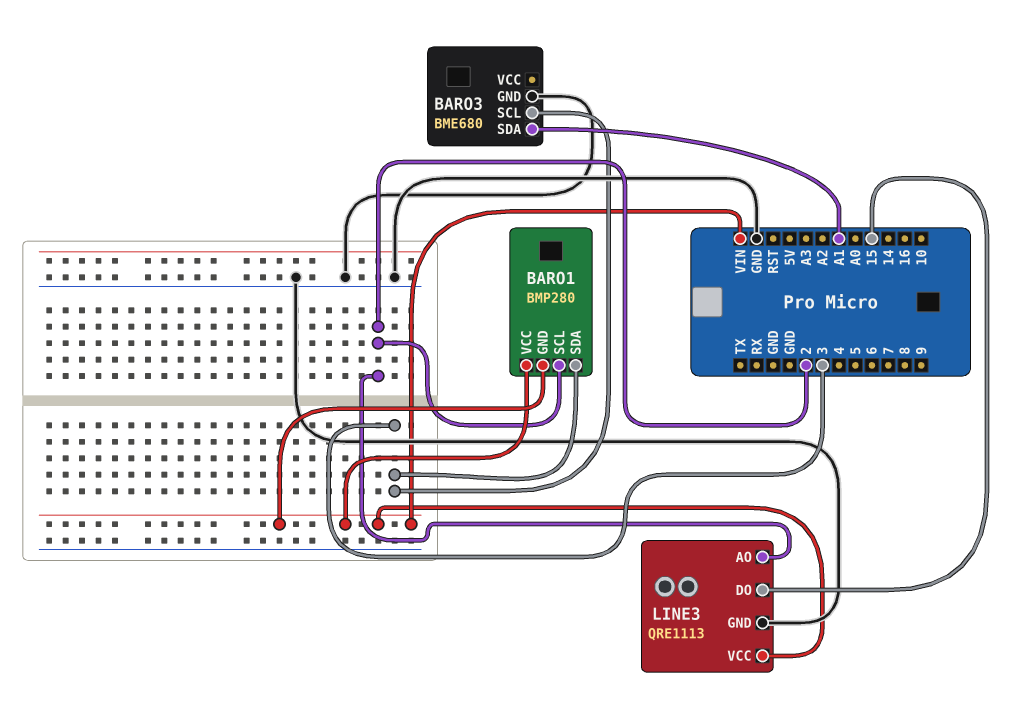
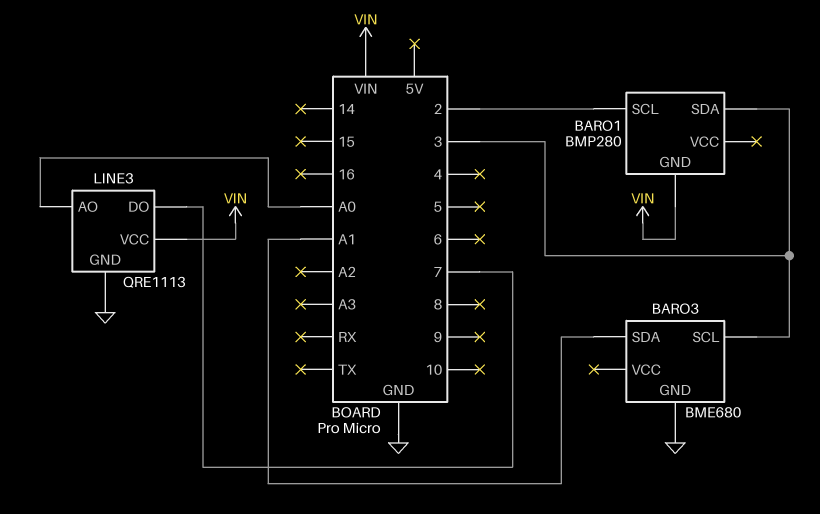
BARO1 pin VCC: VIN -> none
LINE3 pin AO: 2 -> A0
LINE3 pin DO: 15 -> 7

